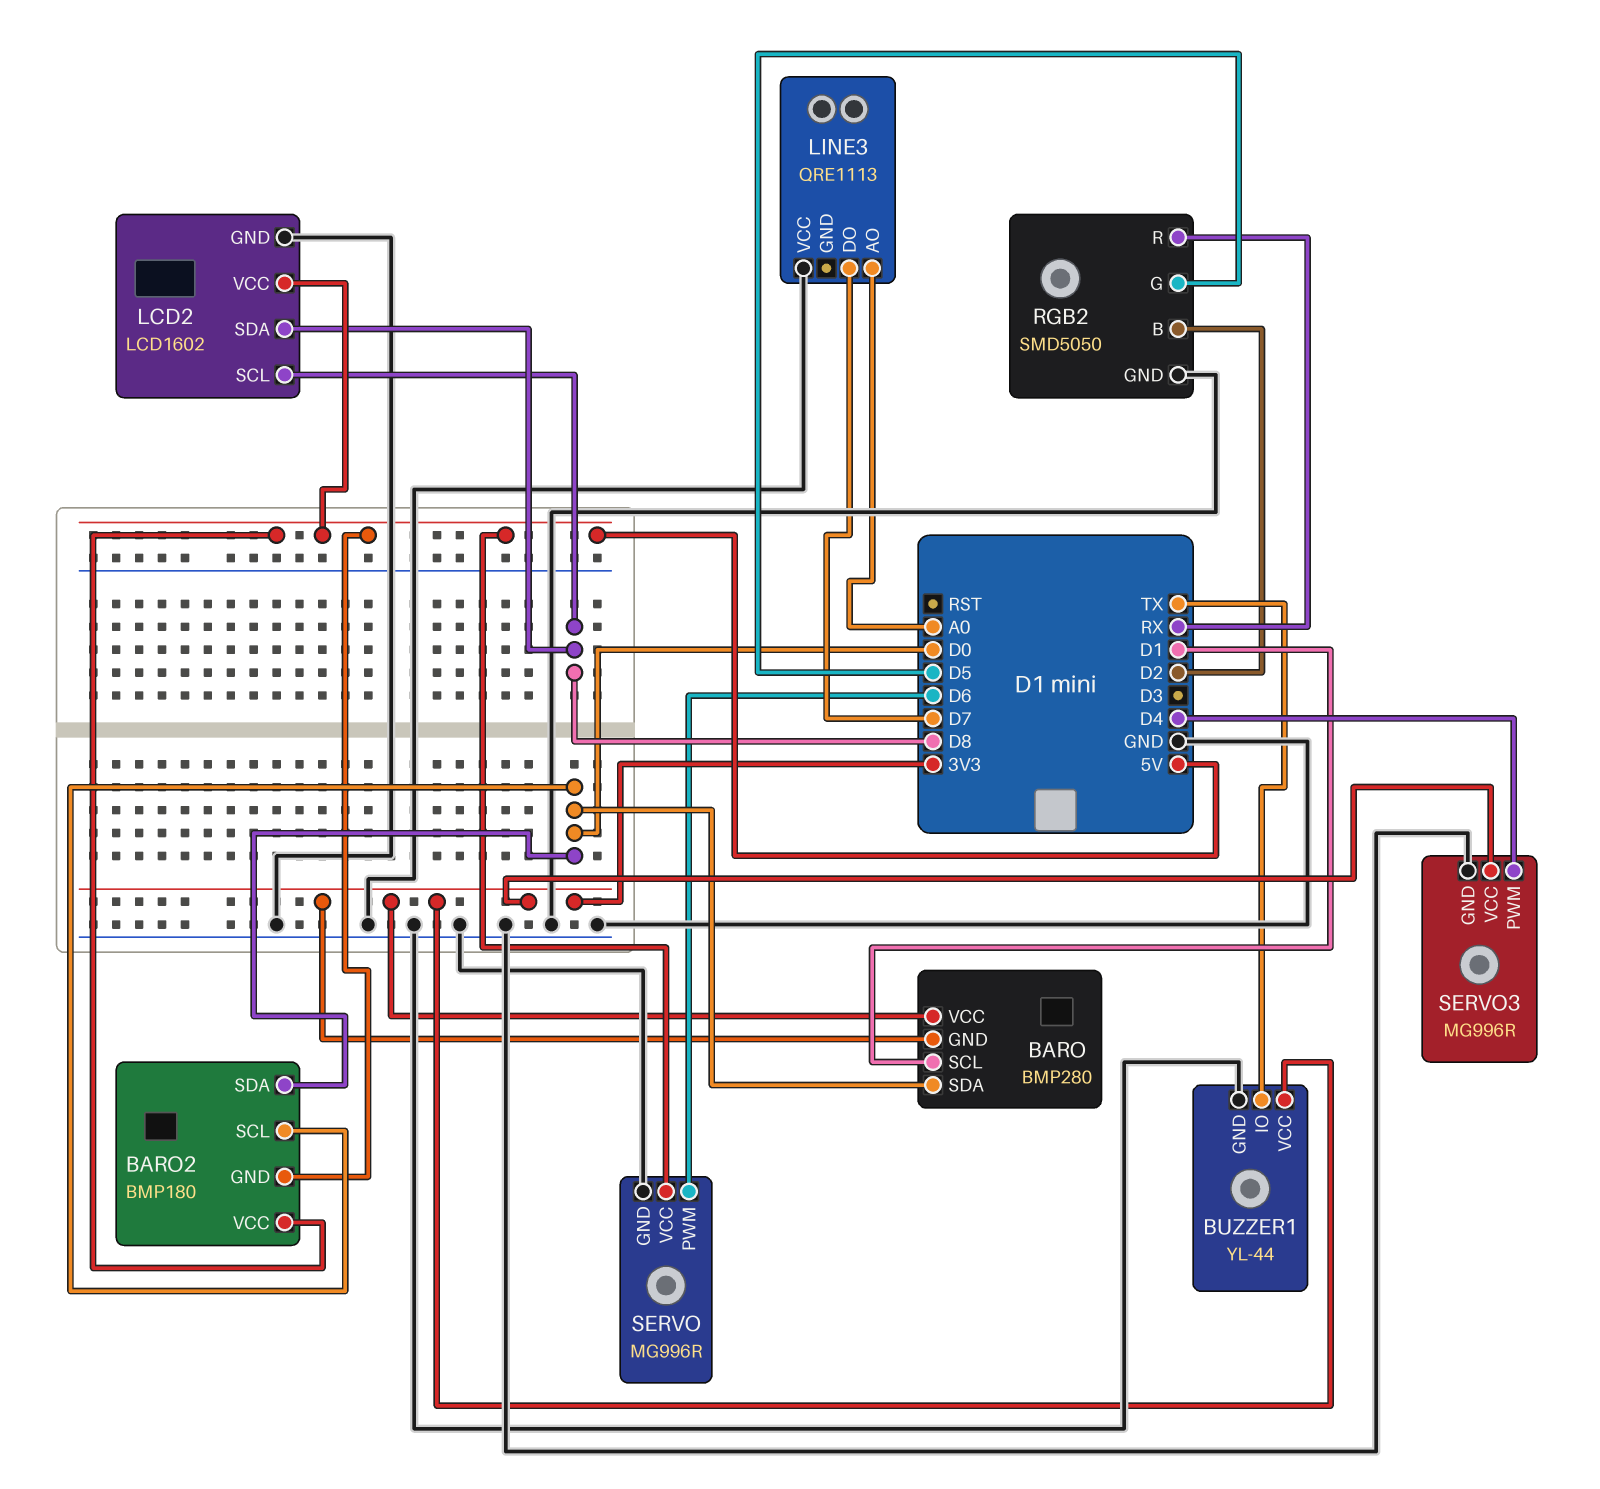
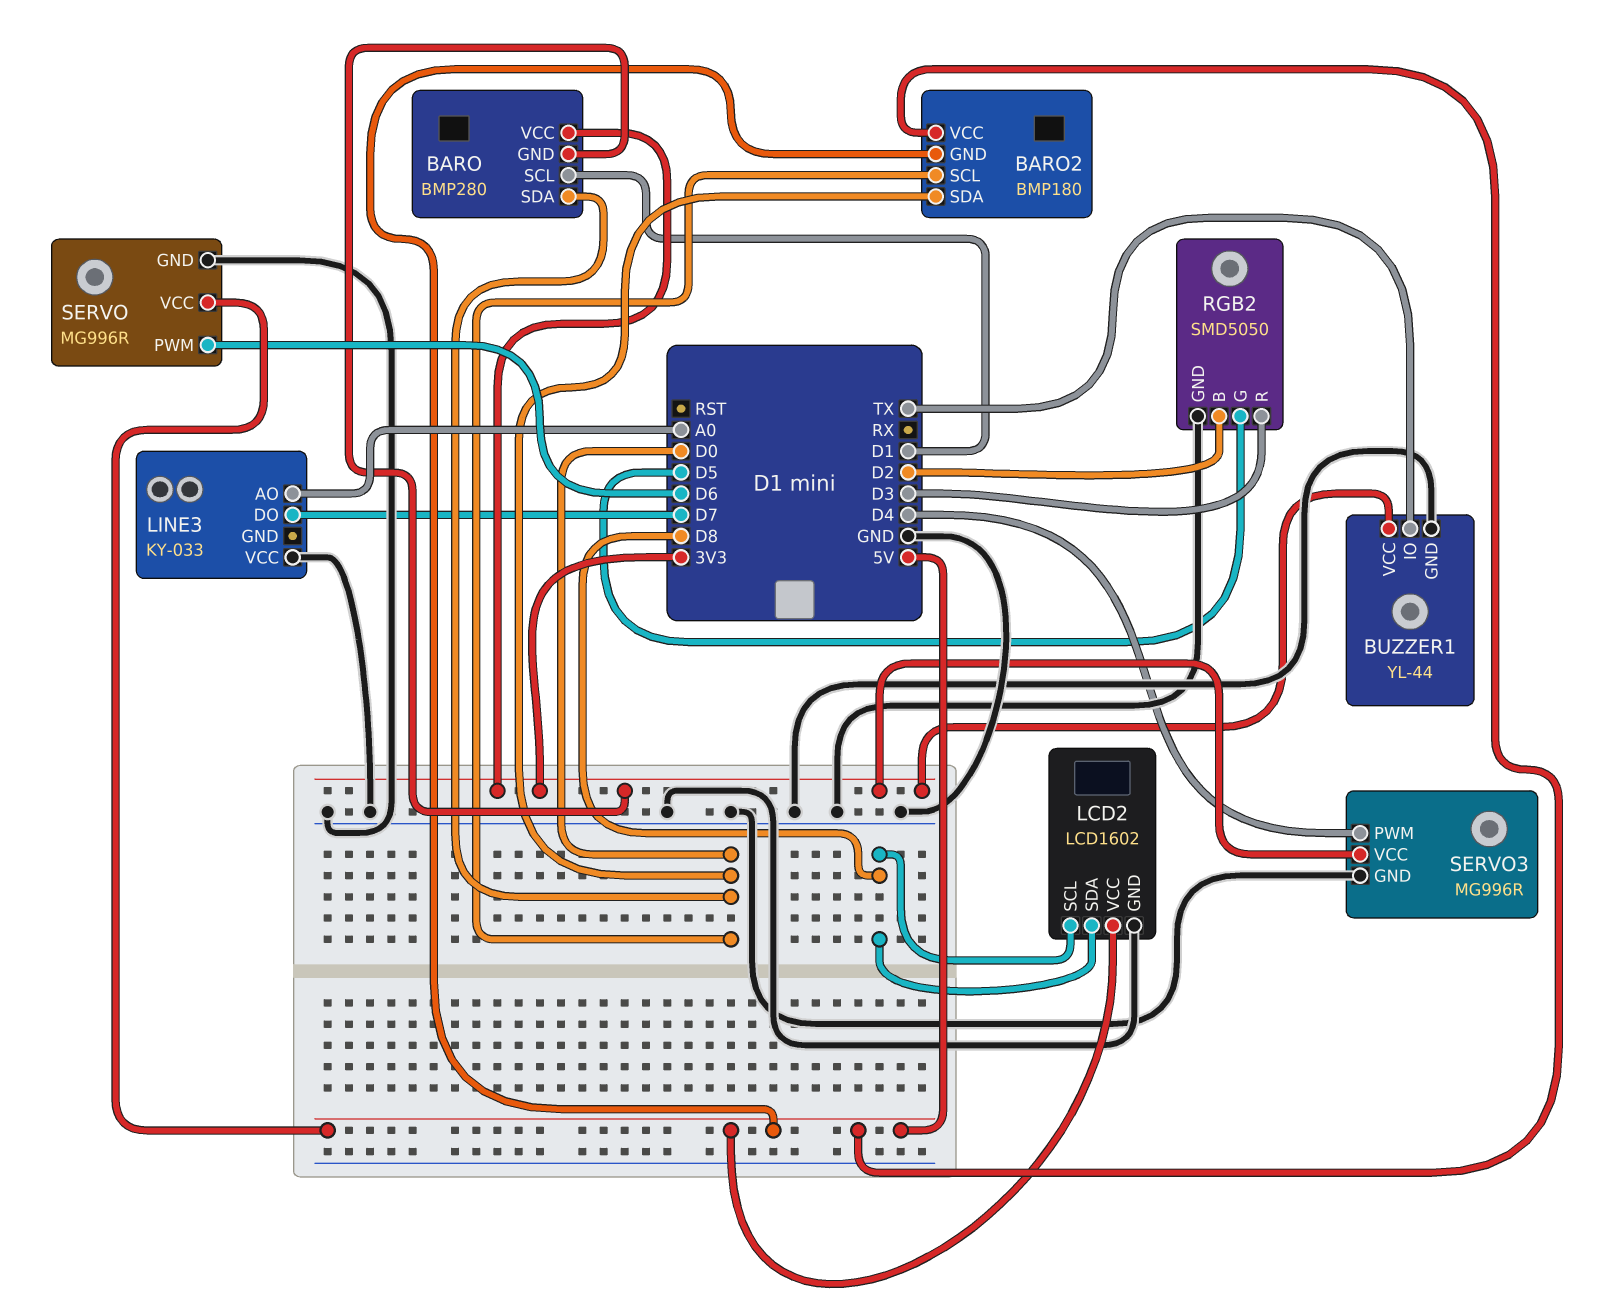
LINE3: QRE1113 -> KY-033
RGB2 pin R: RX -> D3

